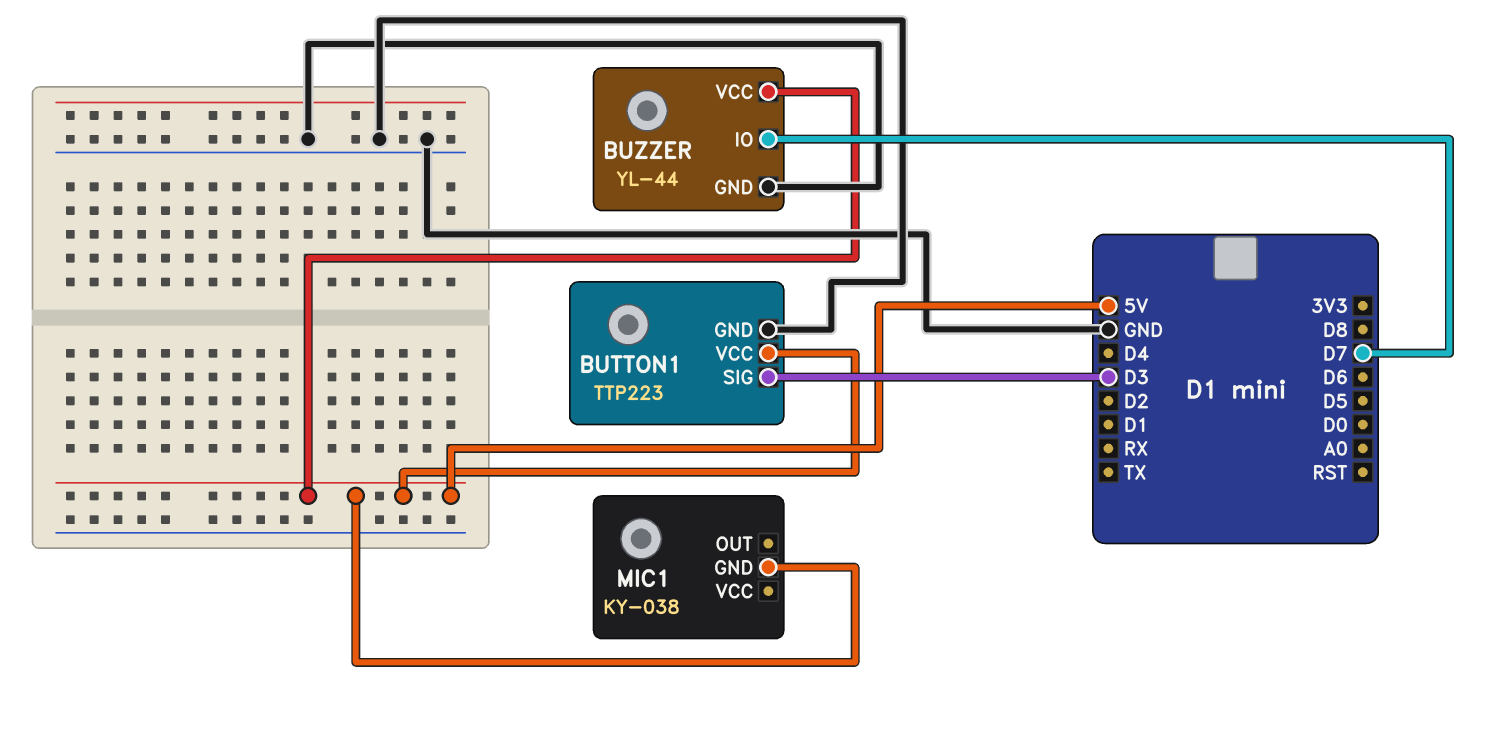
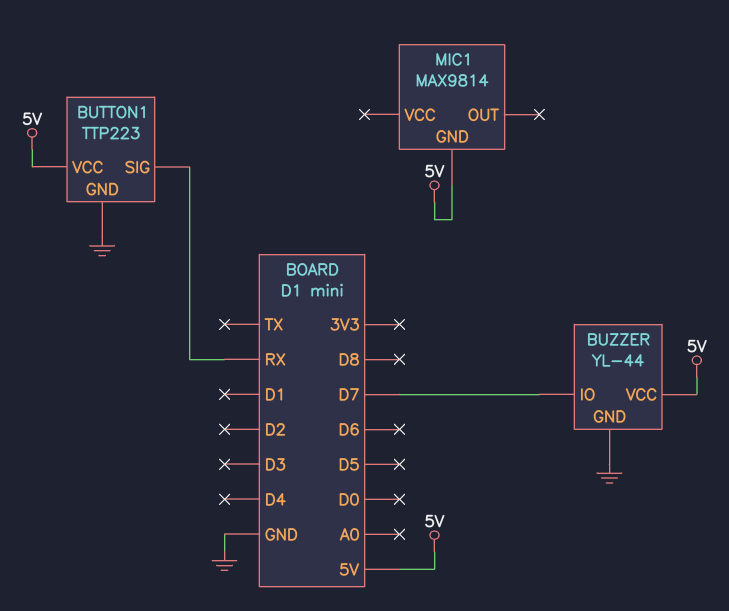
BUTTON1 pin SIG: D3 -> RX
MIC1: KY-038 -> MAX9814

